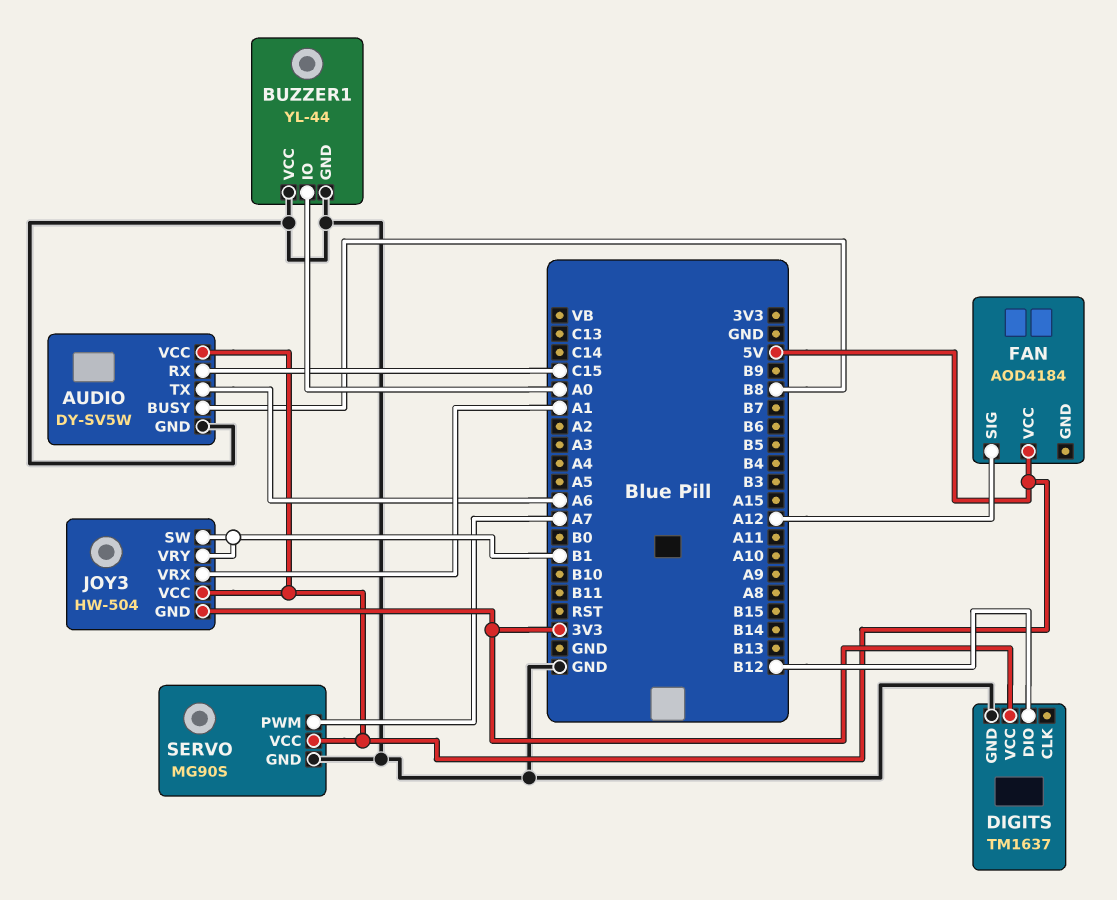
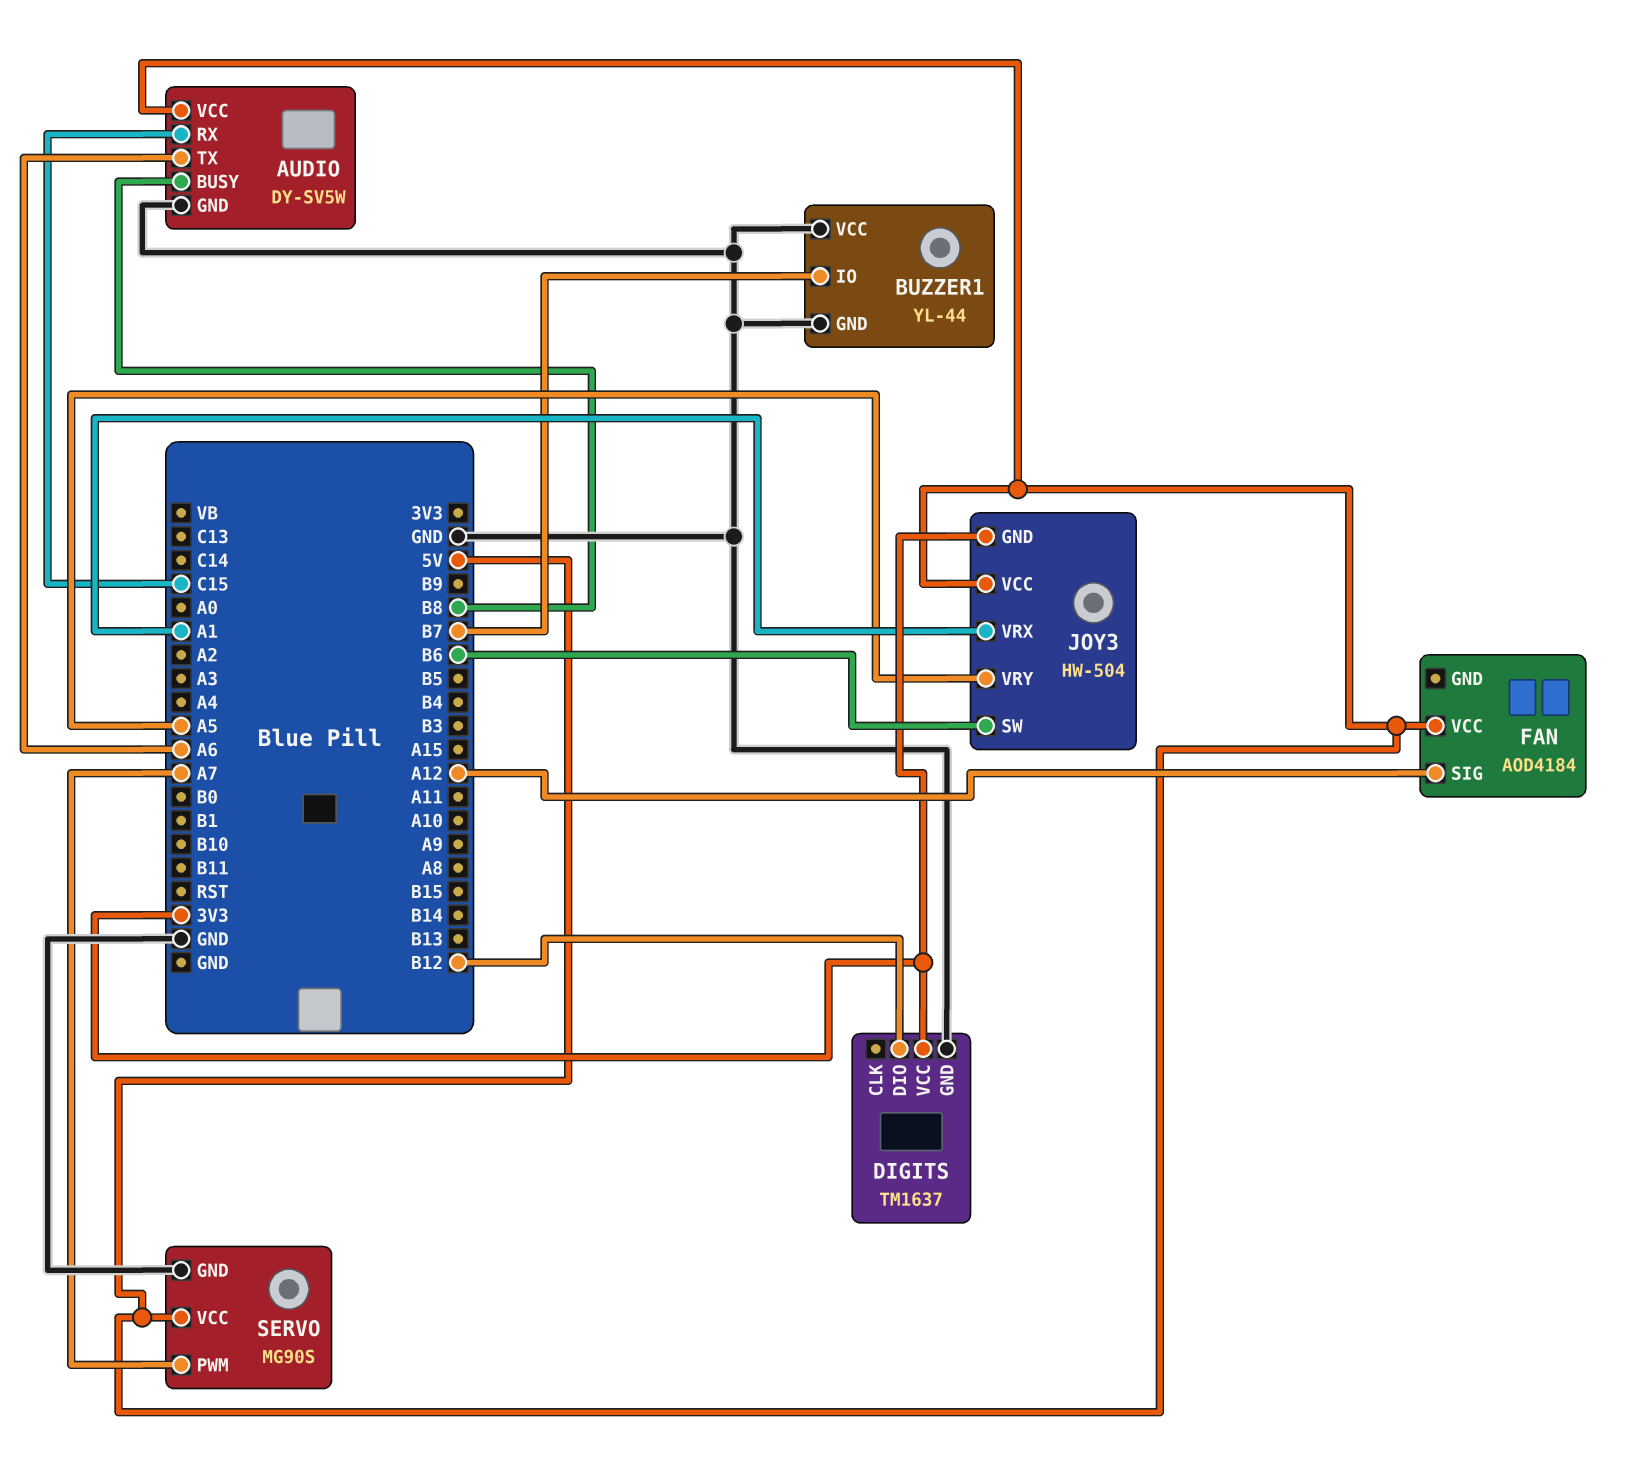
BUZZER1 pin IO: A0 -> B7
JOY3 pin SW: B1 -> B6
JOY3 pin VRY: B1 -> A5

